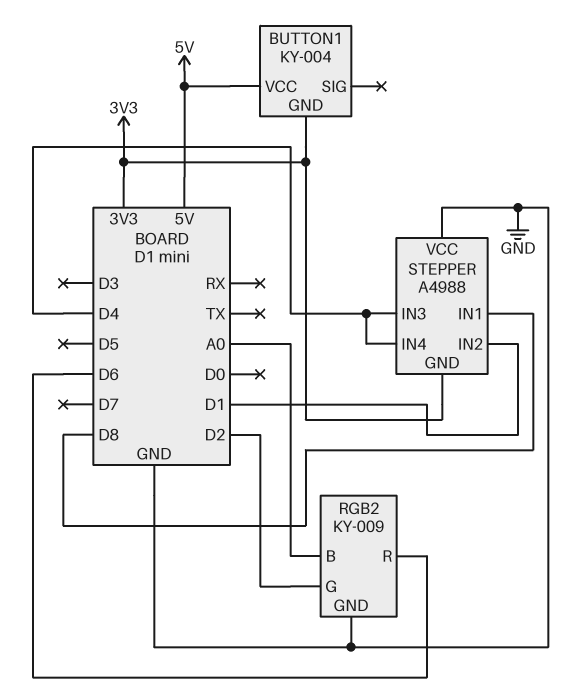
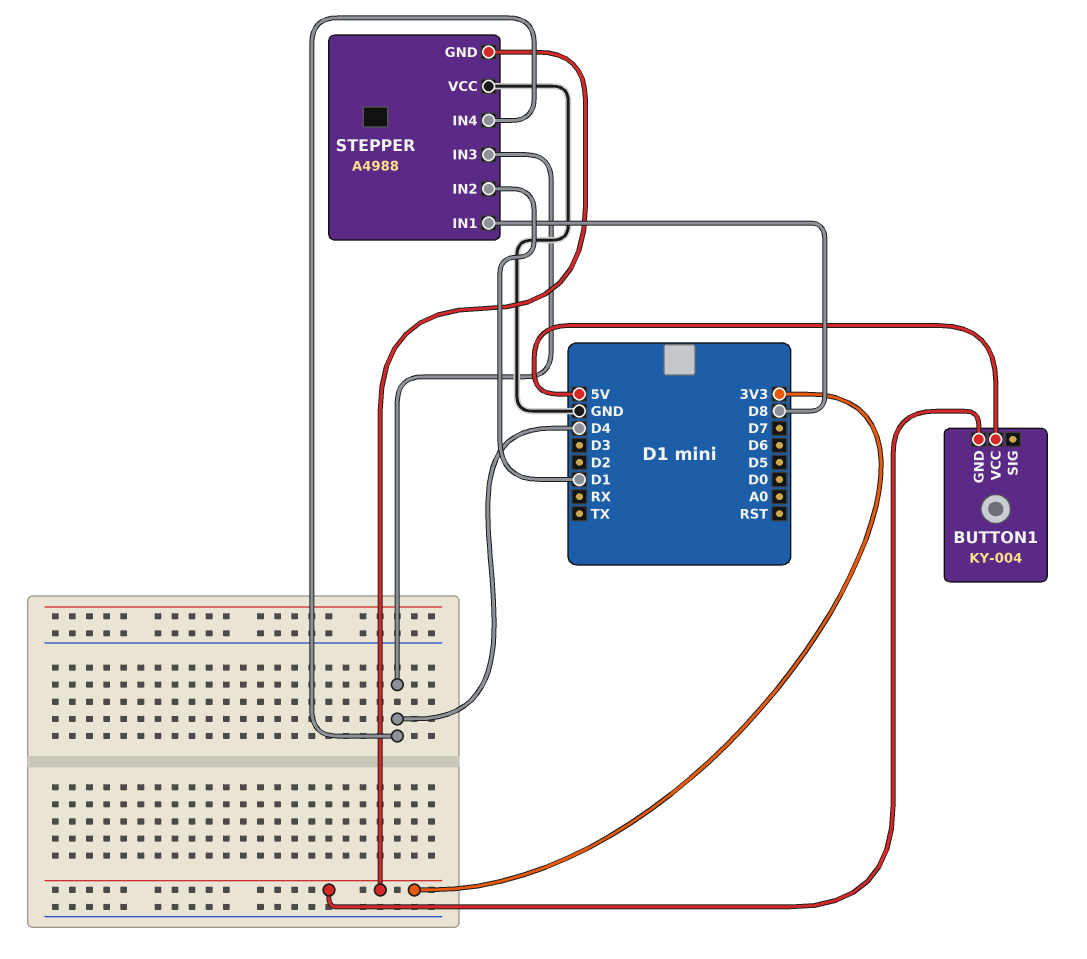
RGB2: KY-009 -> none
RGB2 pin B: A0 -> none
RGB2 pin G: D2 -> none
RGB2 pin GND: GND -> none
RGB2 pin R: D6 -> none

